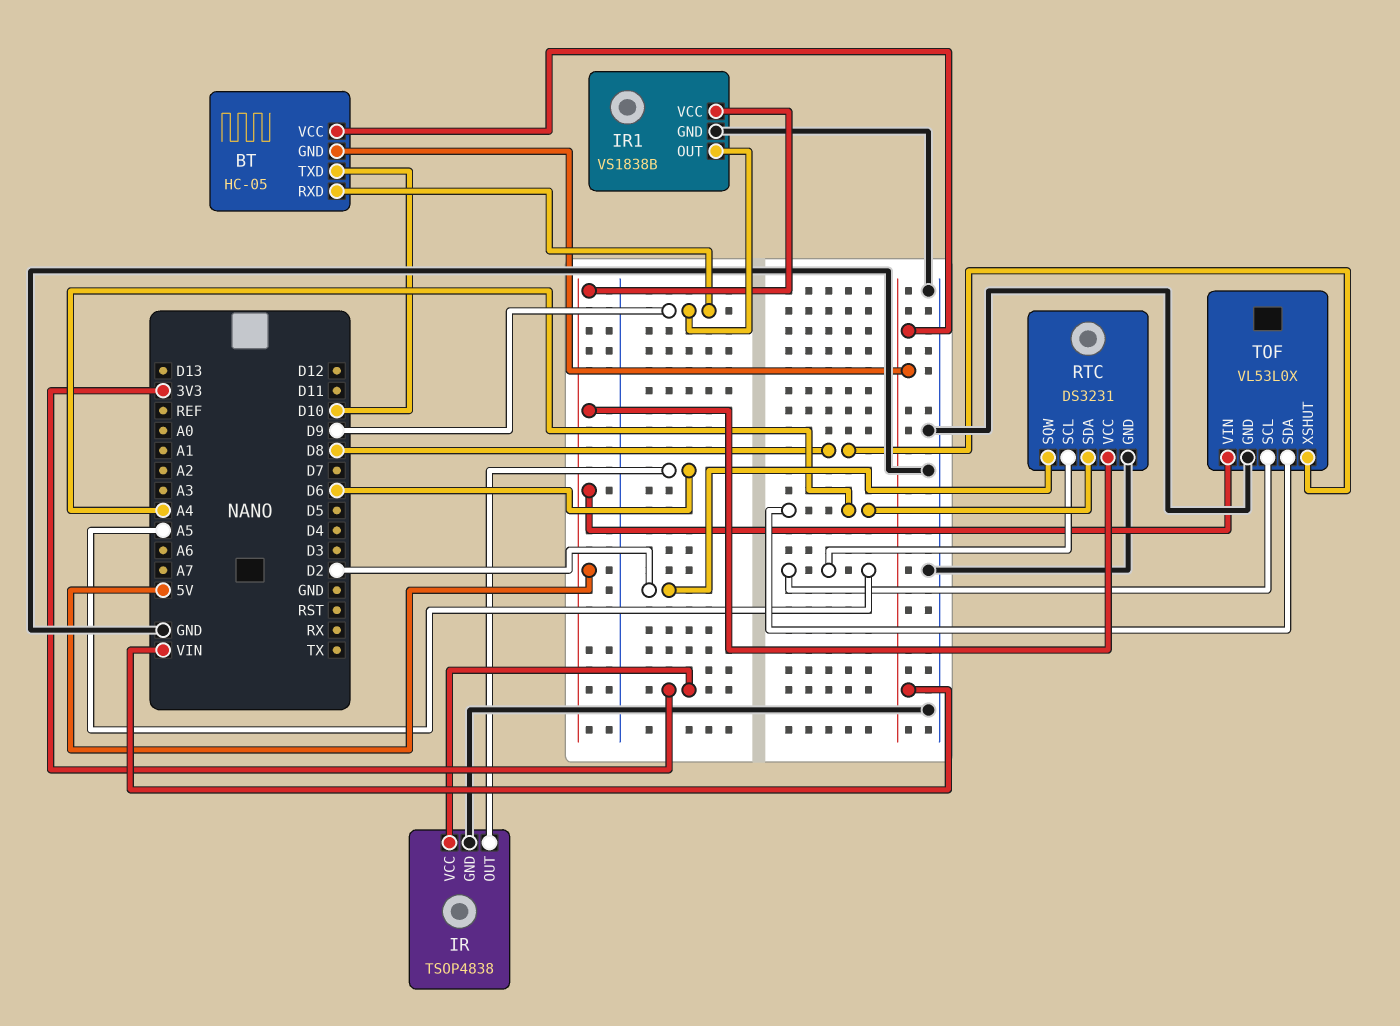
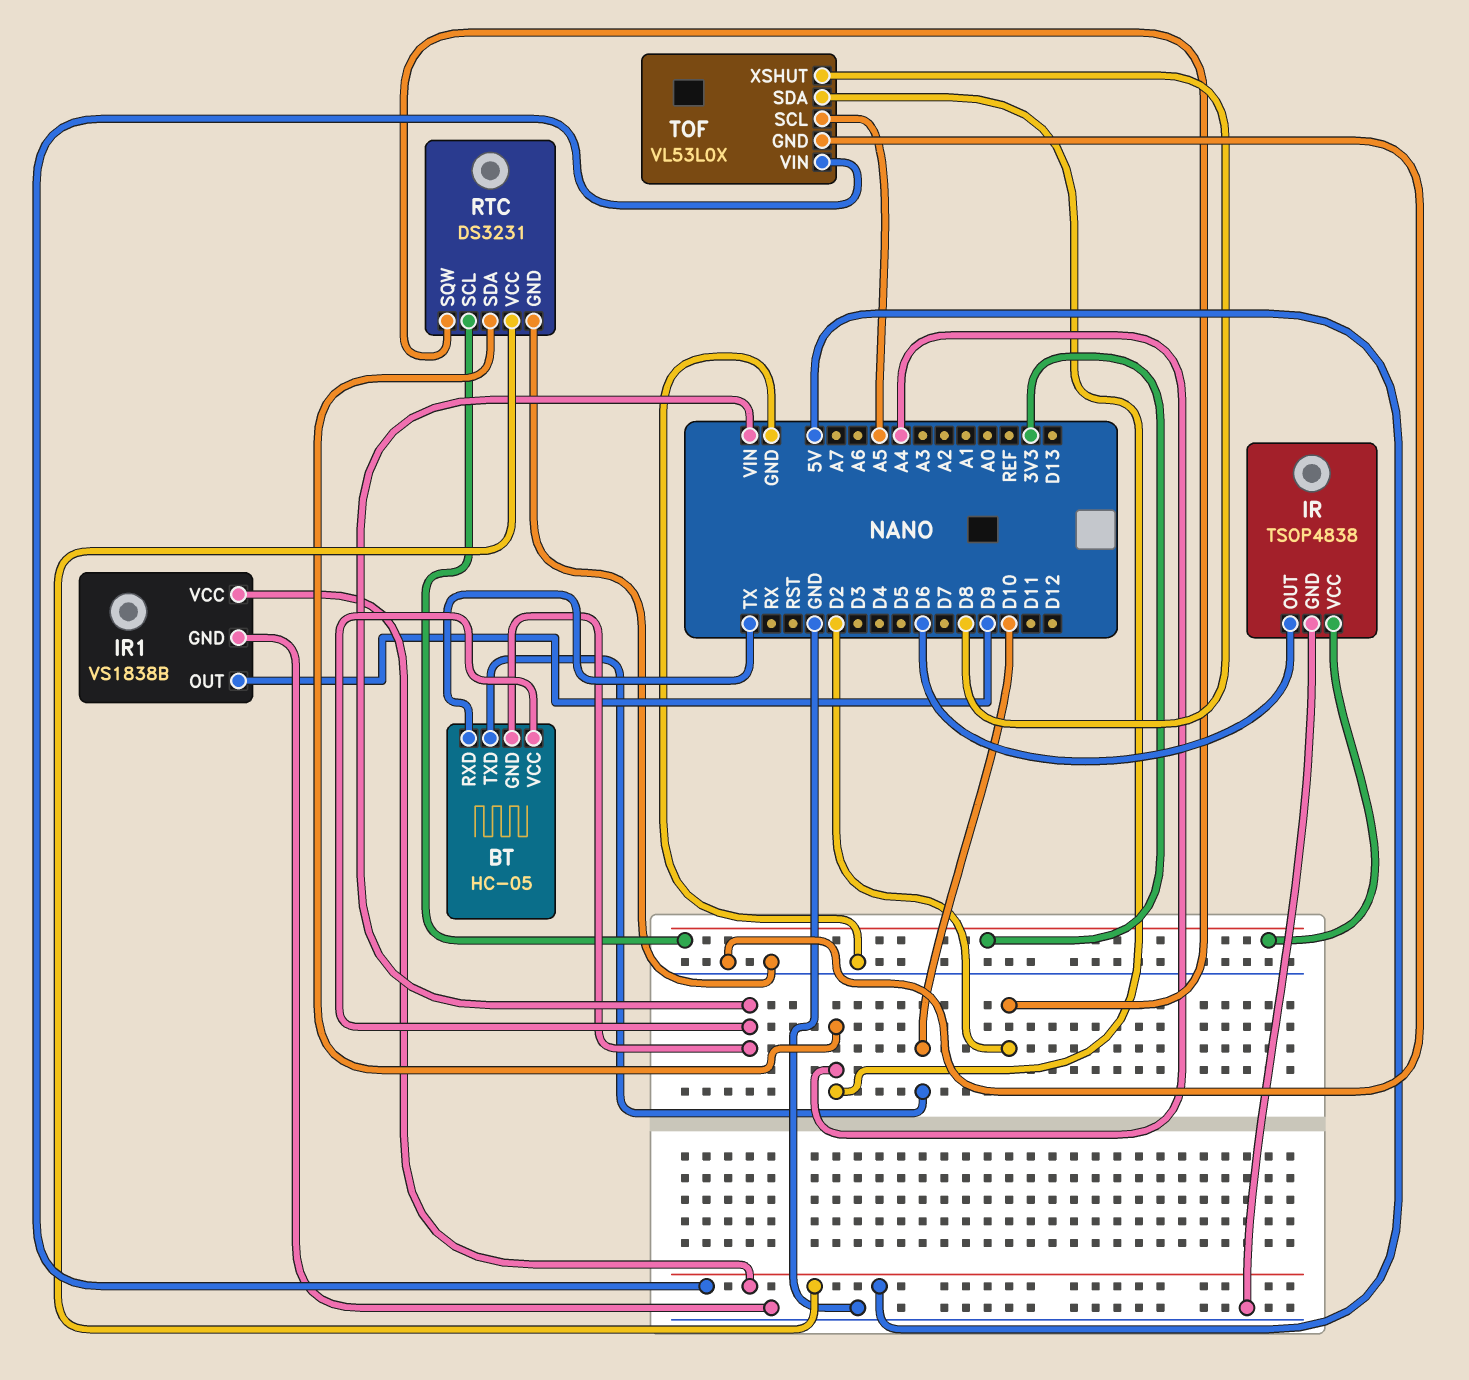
BT pin RXD: D9 -> TX
RTC pin SCL: A5 -> 3V3

